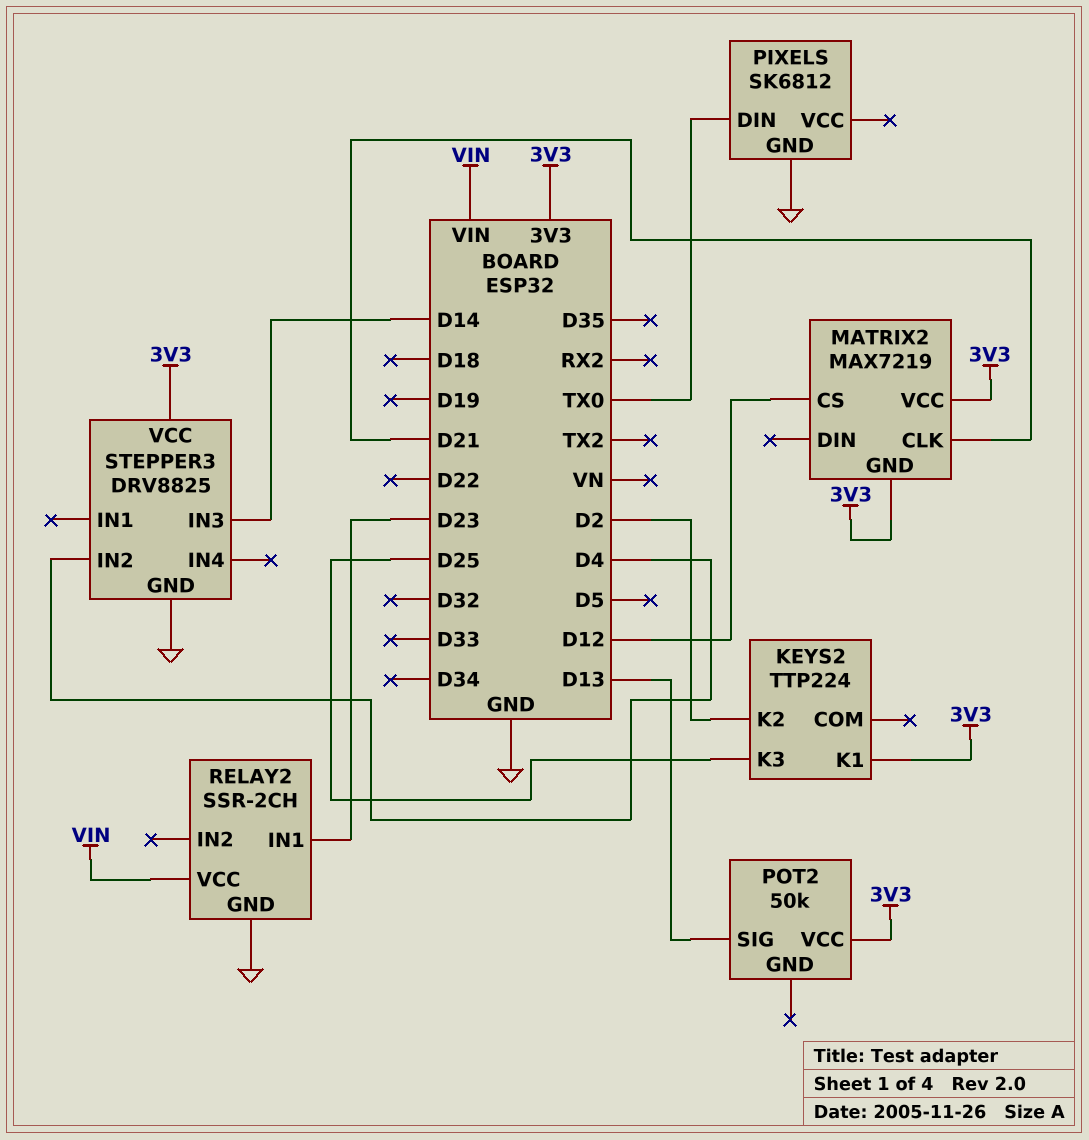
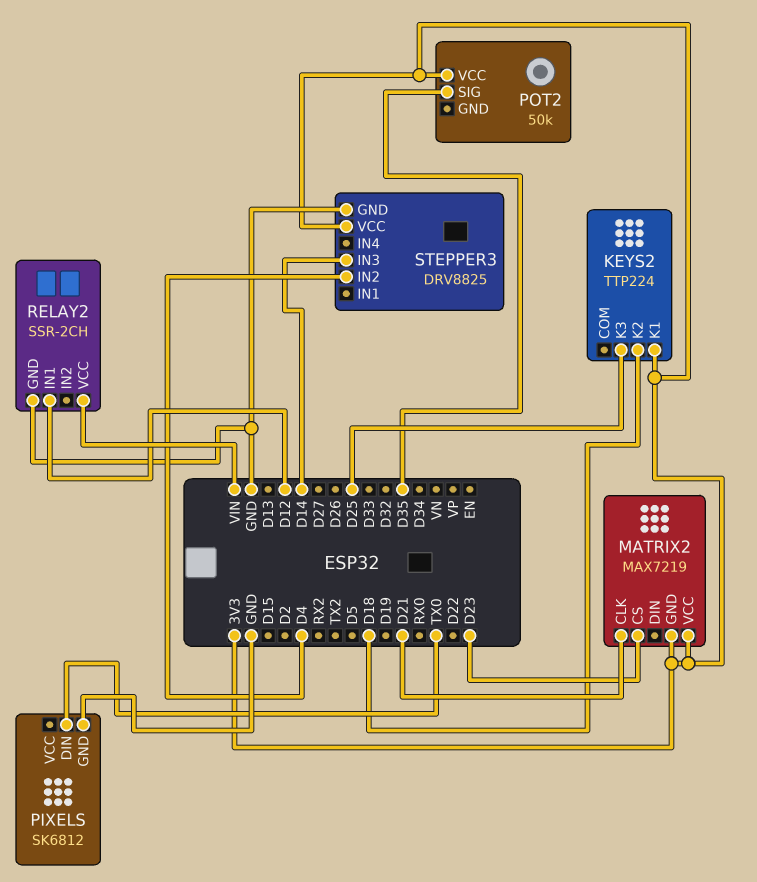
KEYS2 pin K2: D2 -> D18
MATRIX2 pin CS: D12 -> D23
POT2 pin SIG: D13 -> D35
RELAY2 pin IN1: D23 -> D12

